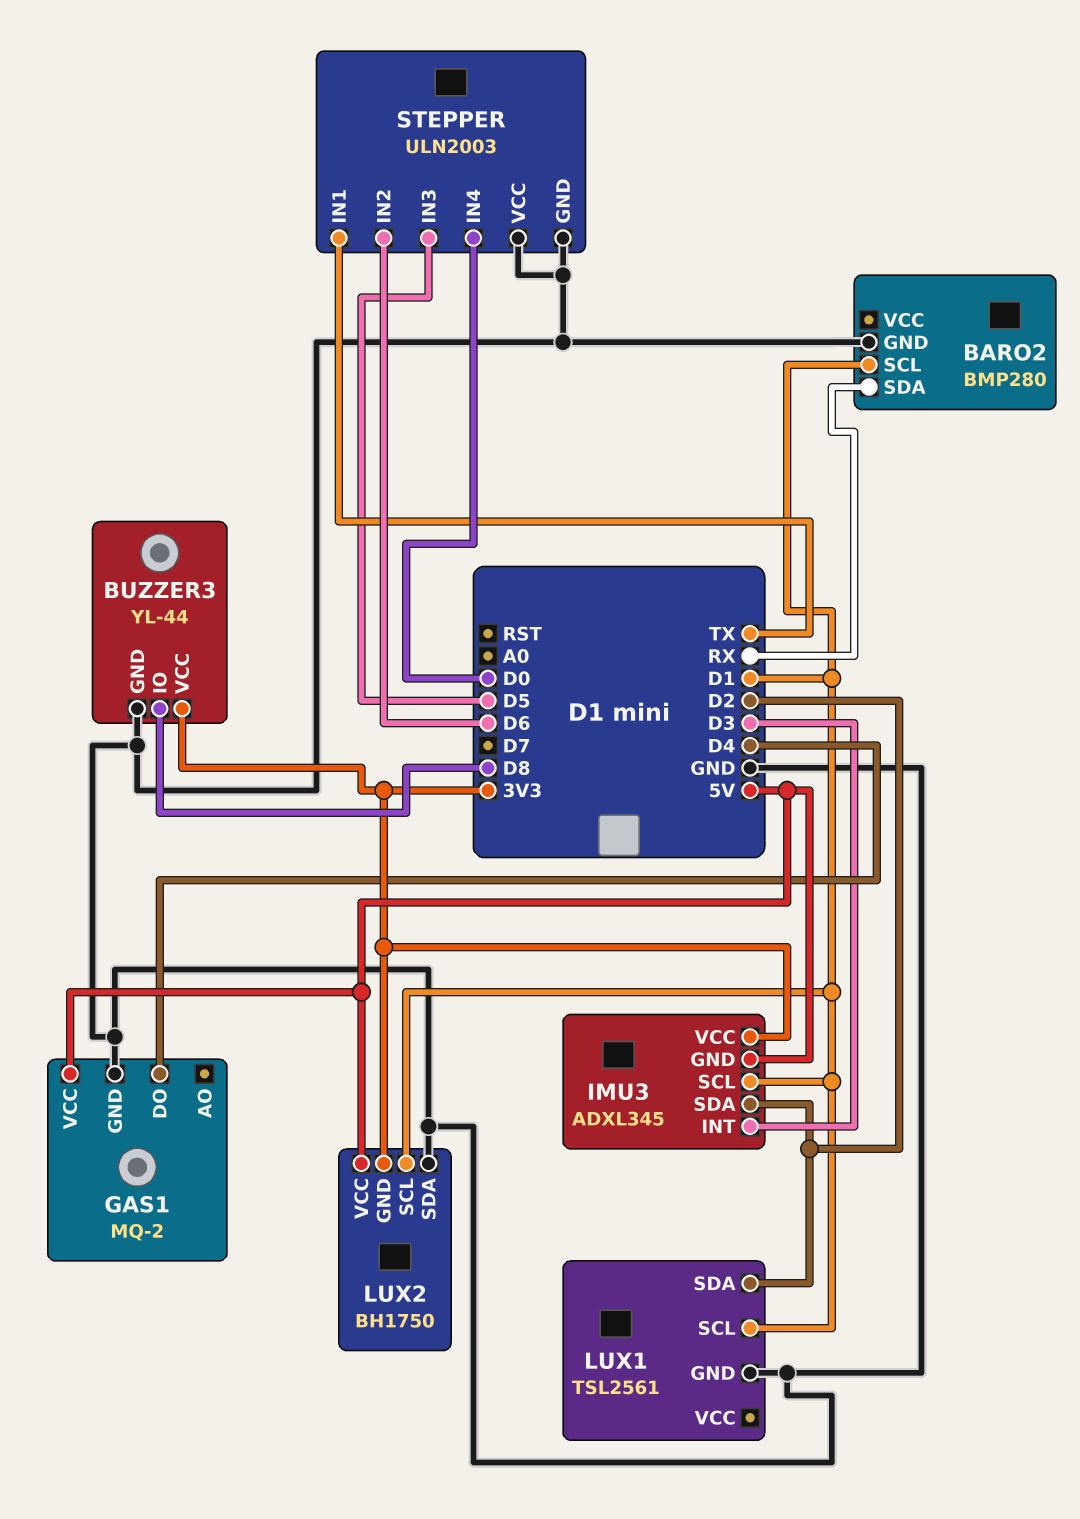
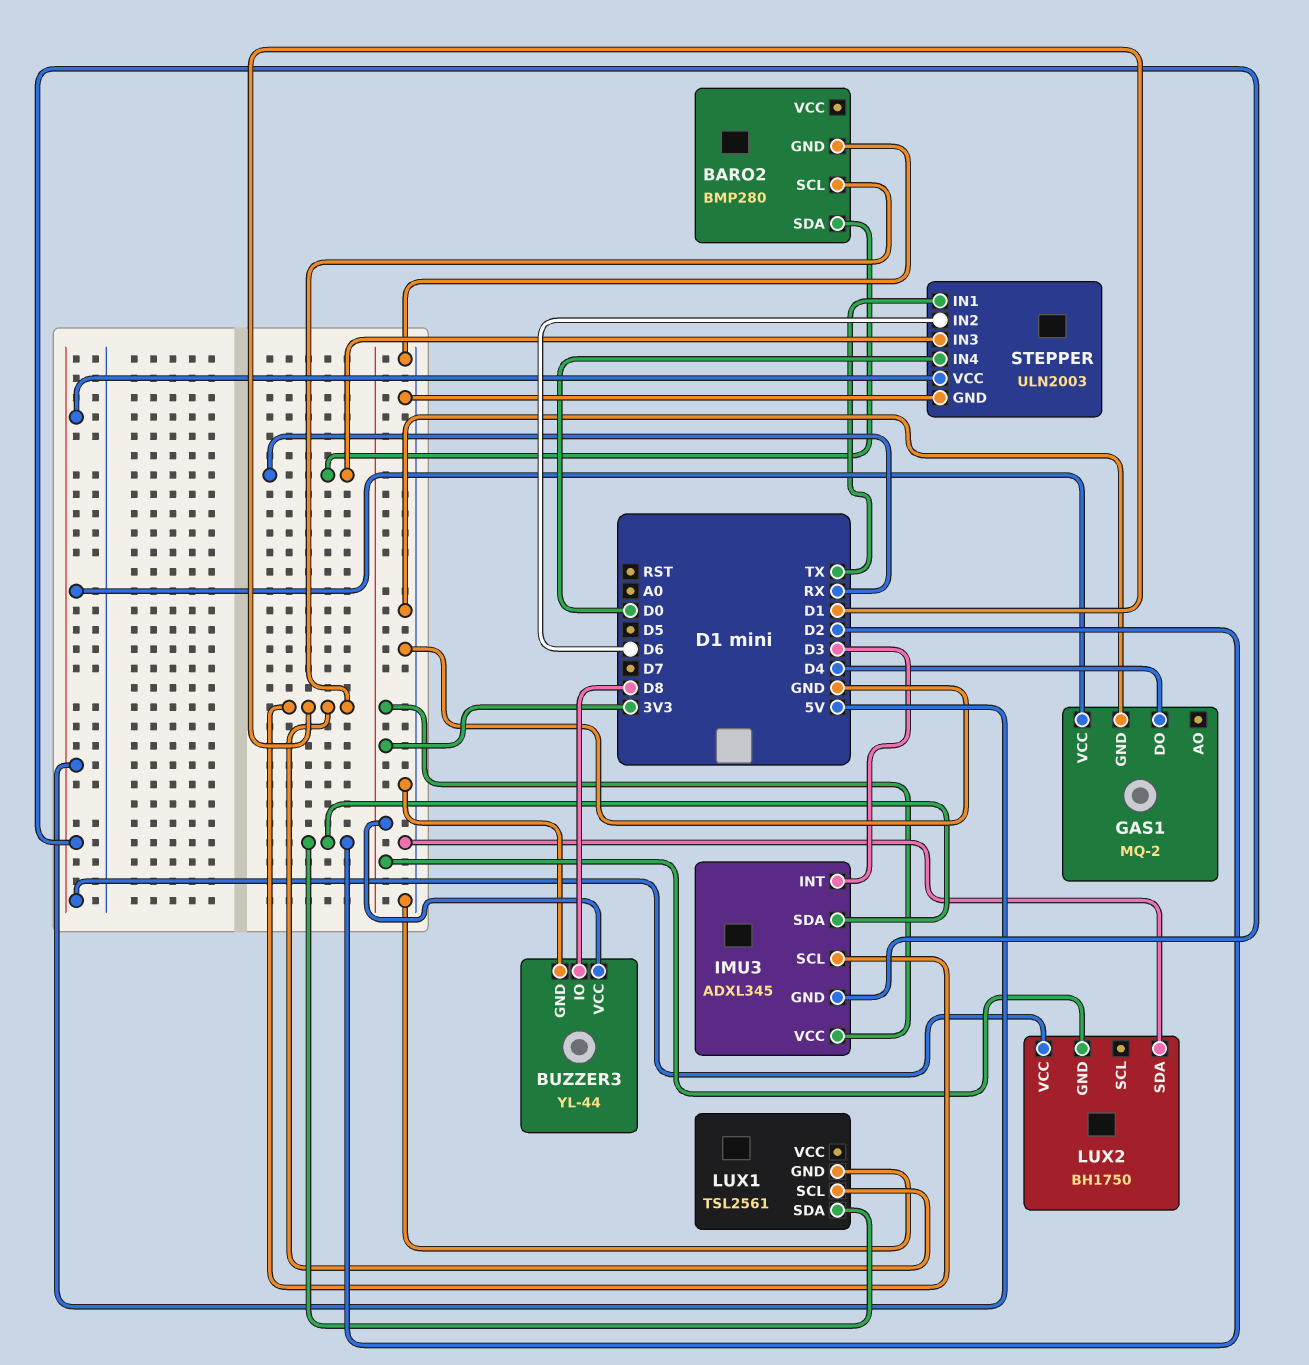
LUX2 pin SCL: D1 -> none
STEPPER pin IN3: D5 -> RX
STEPPER pin VCC: GND -> 5V

